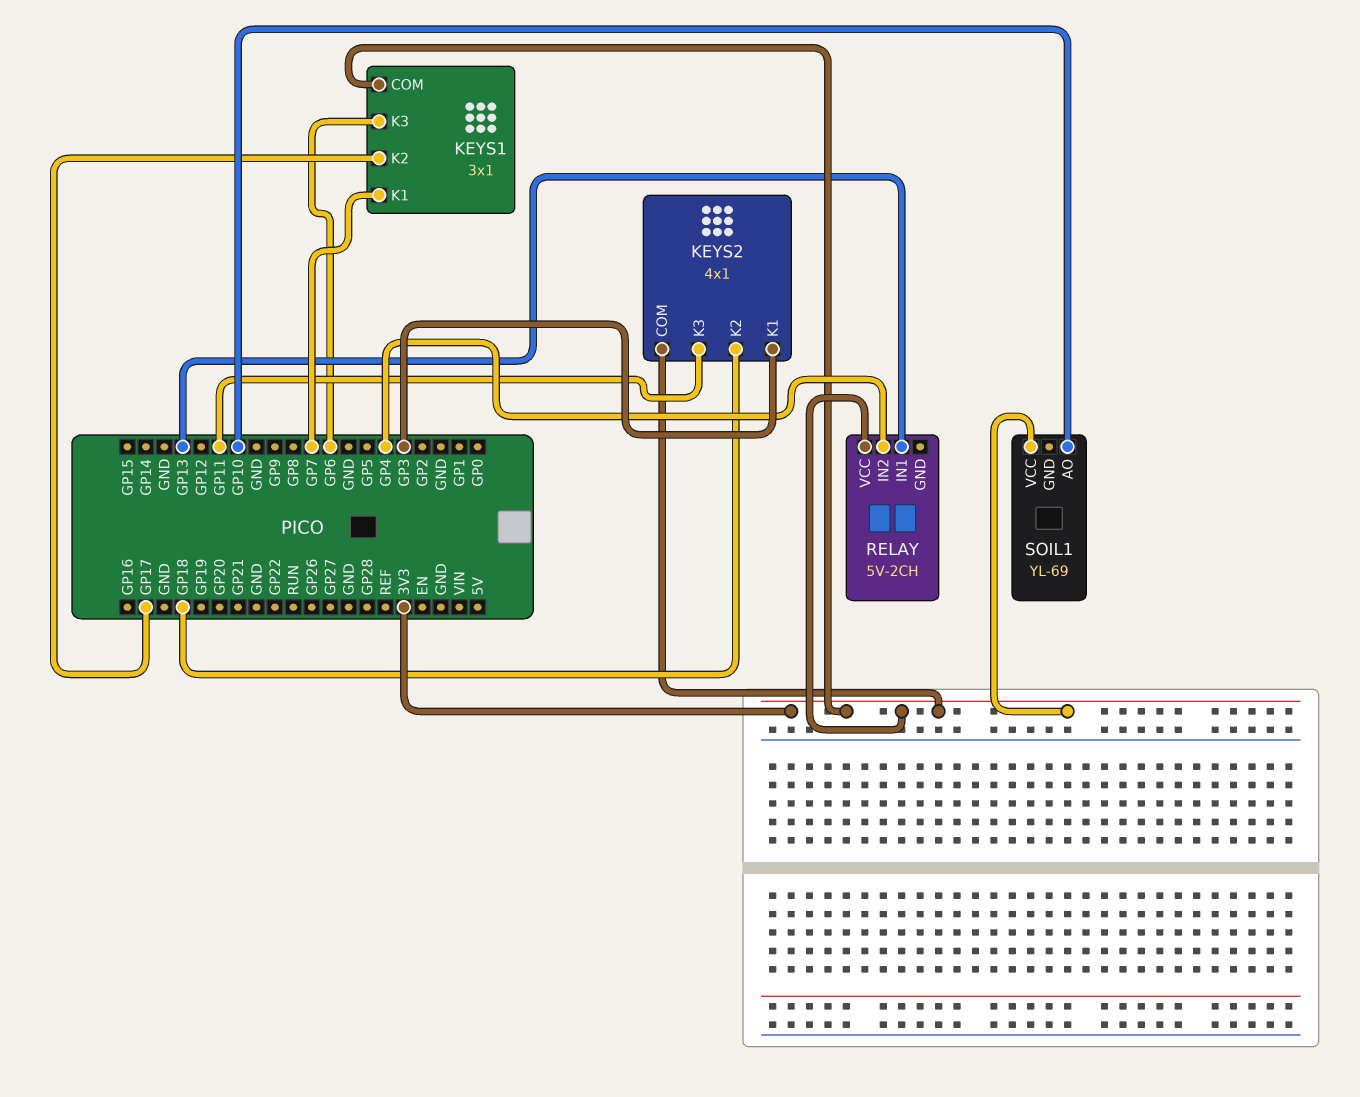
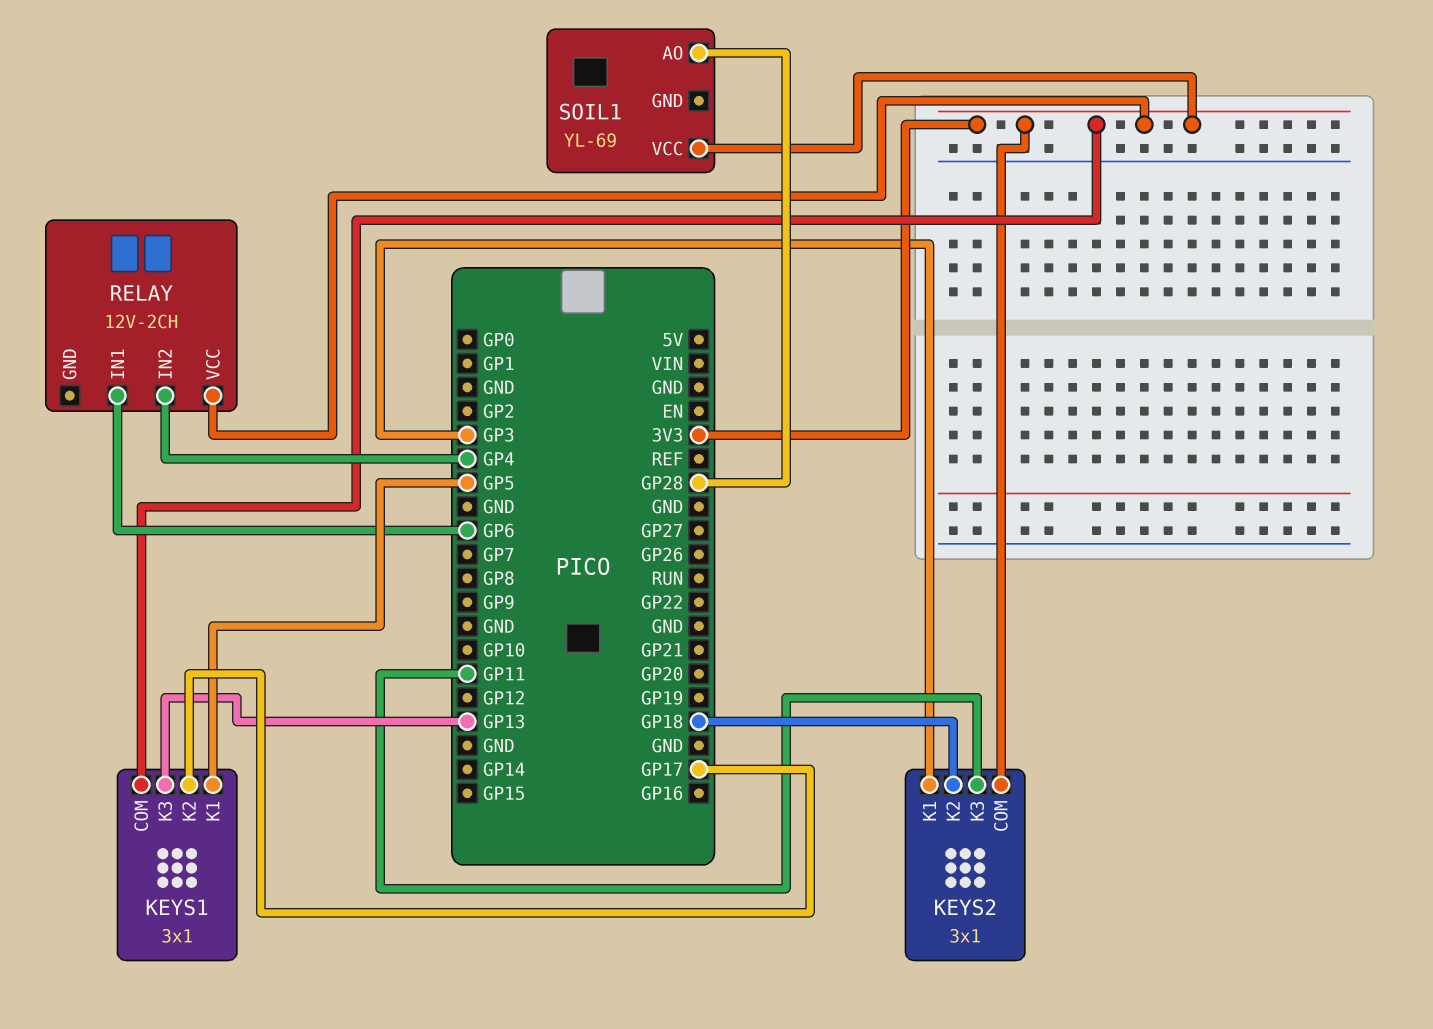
KEYS1 pin K1: GP7 -> GP5
KEYS1 pin K3: GP6 -> GP13
KEYS2: 4x1 -> 3x1
RELAY: 5V-2CH -> 12V-2CH
RELAY pin IN1: GP13 -> GP6
SOIL1 pin AO: GP10 -> GP28

